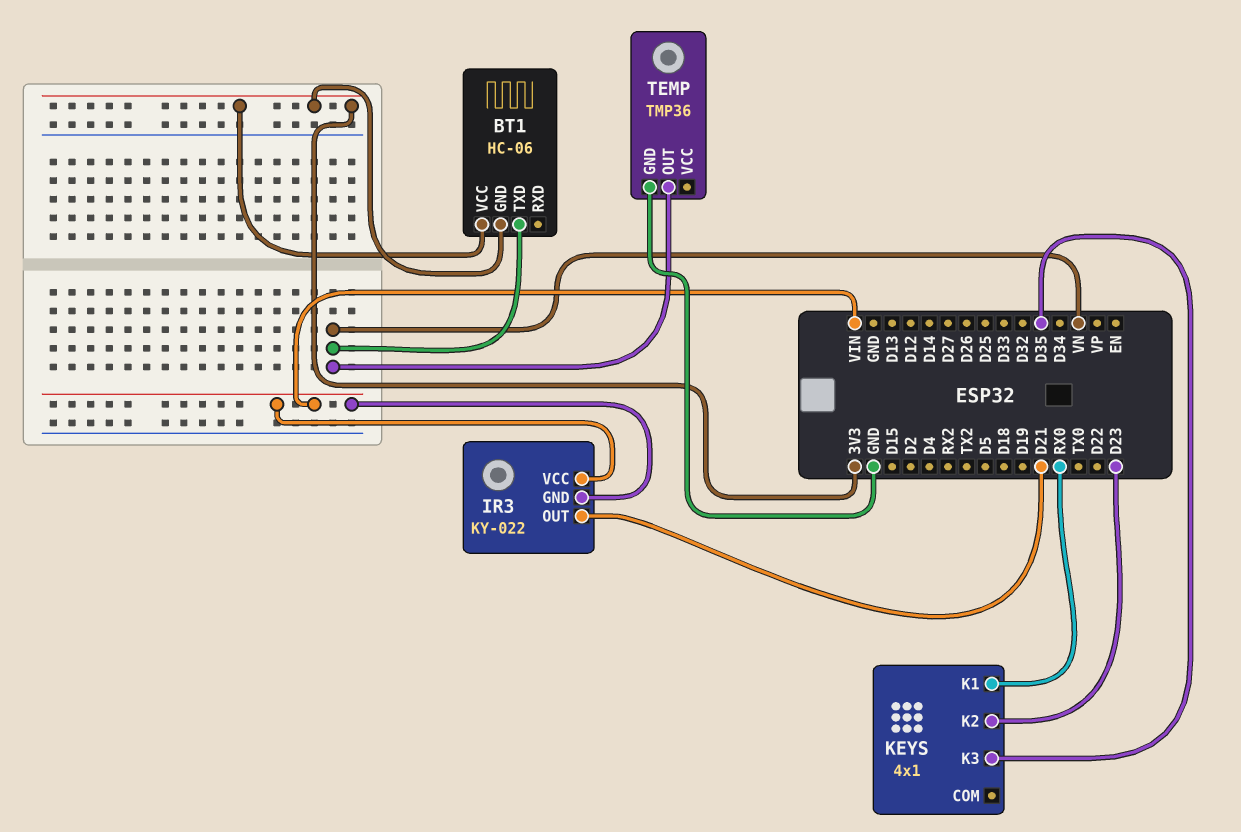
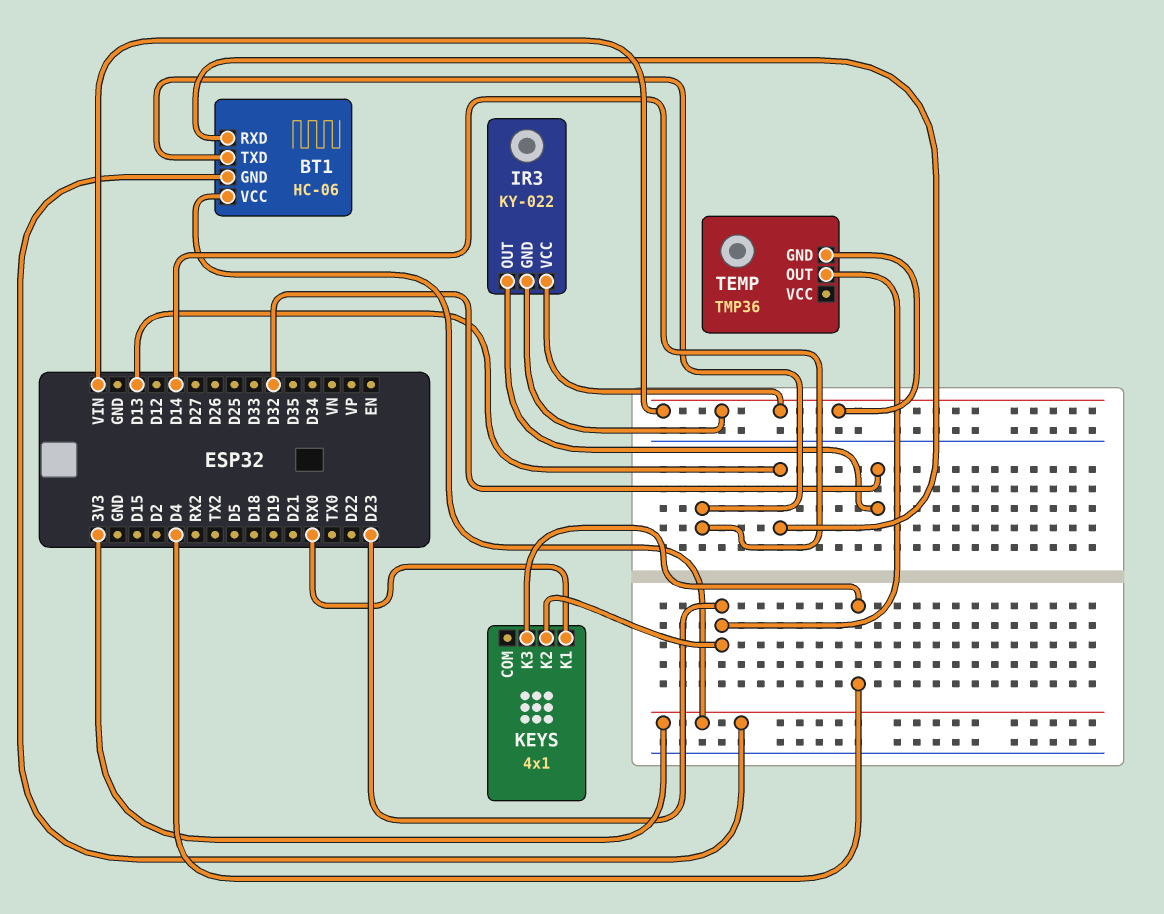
BT1 pin RXD: none -> D13
BT1 pin TXD: VN -> D14
IR3 pin OUT: D21 -> D32
KEYS pin K3: D35 -> D4
TEMP pin GND: GND -> VIN
TEMP pin OUT: VN -> D23

